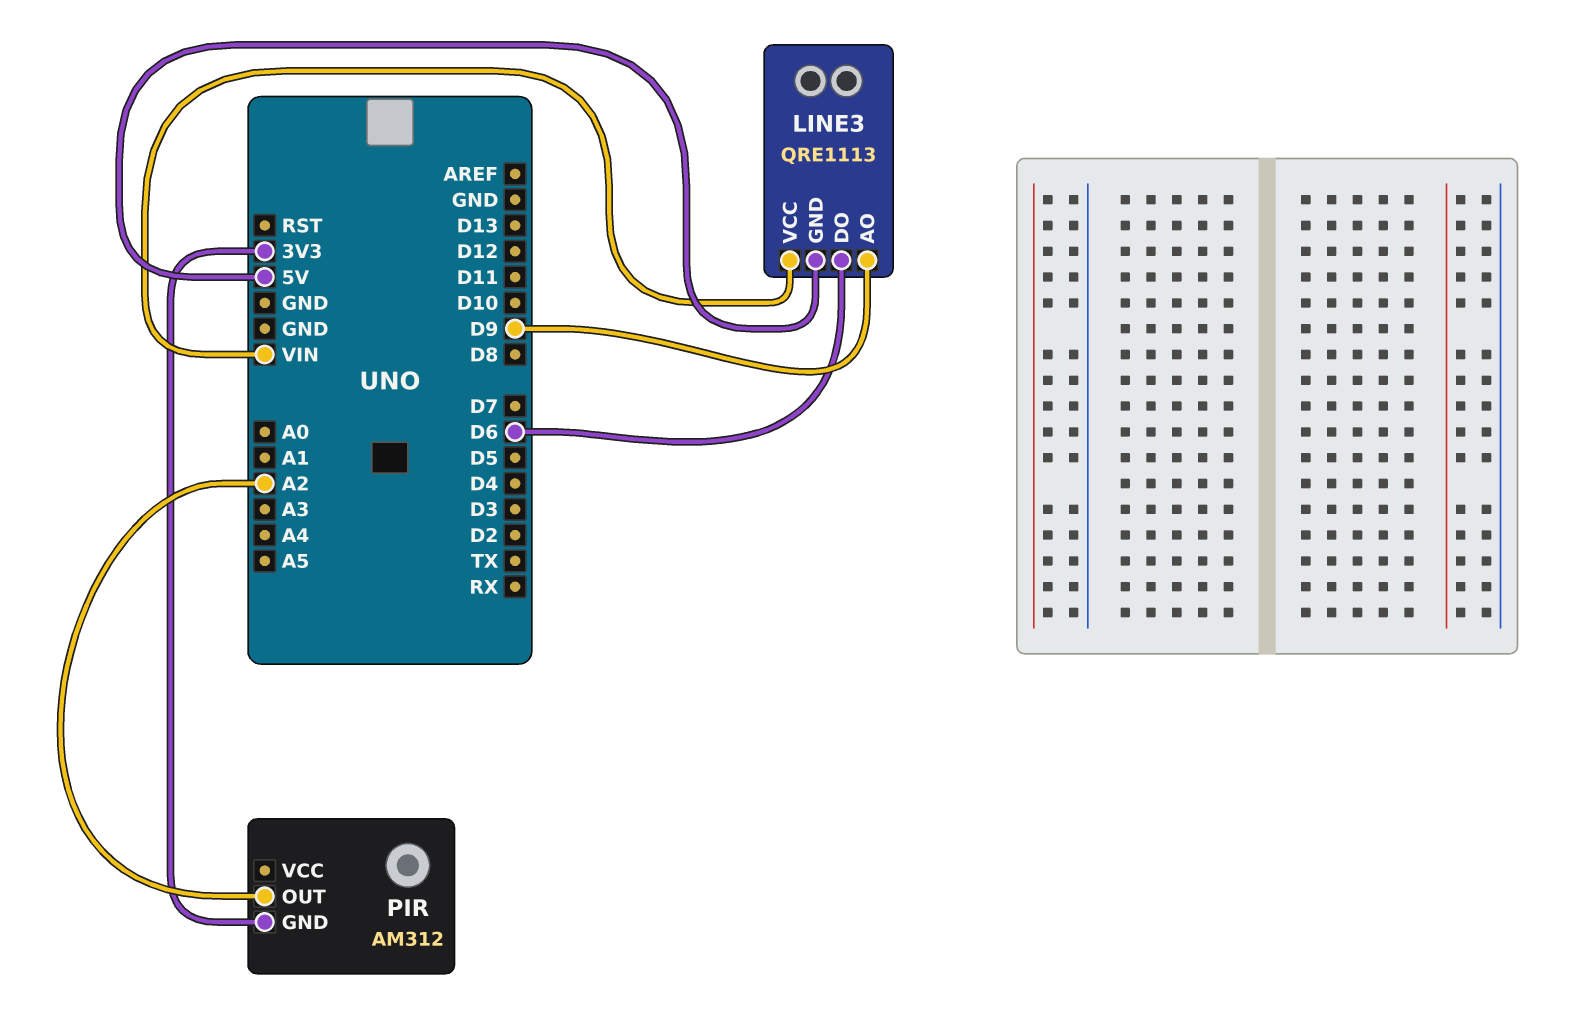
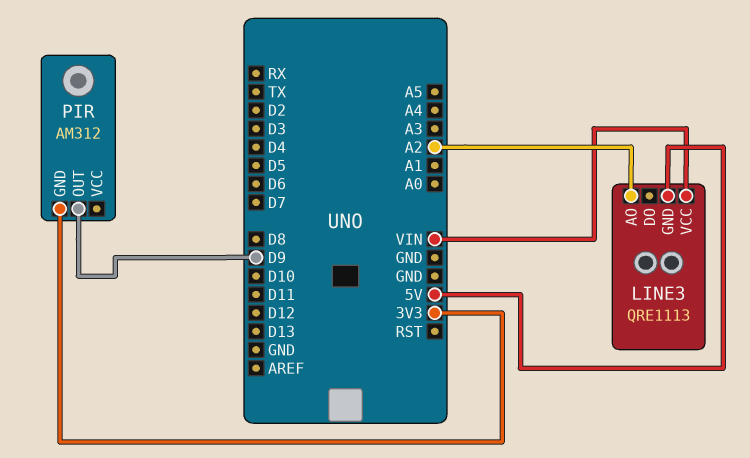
LINE3 pin AO: D9 -> A2
LINE3 pin DO: D6 -> none
PIR pin OUT: A2 -> D9

